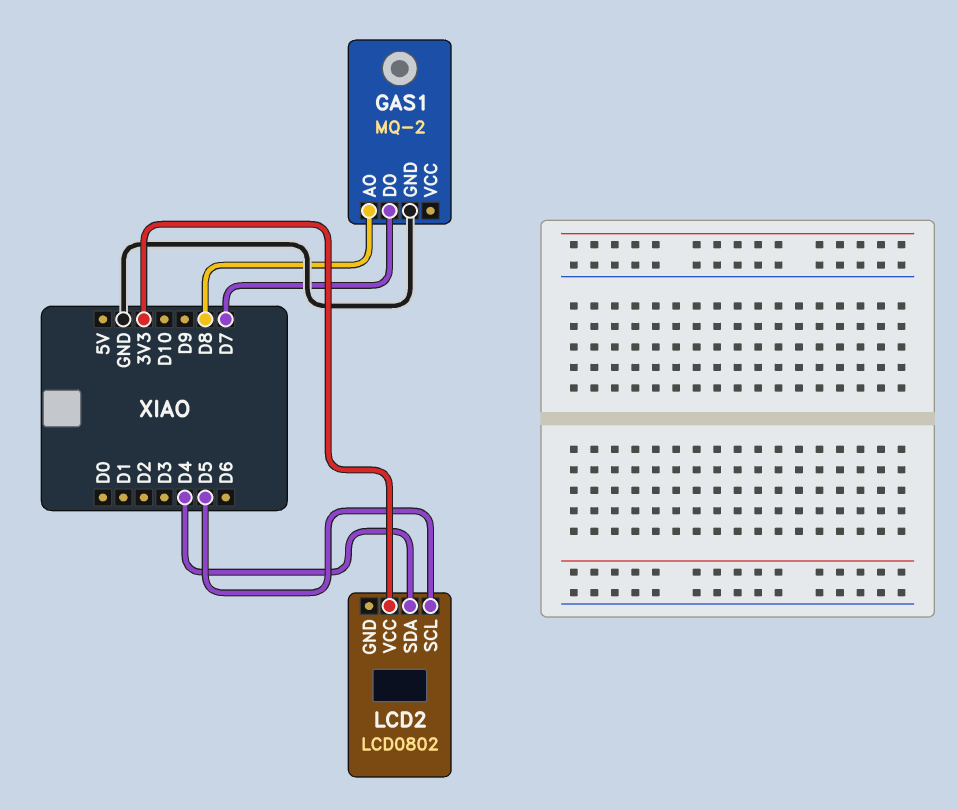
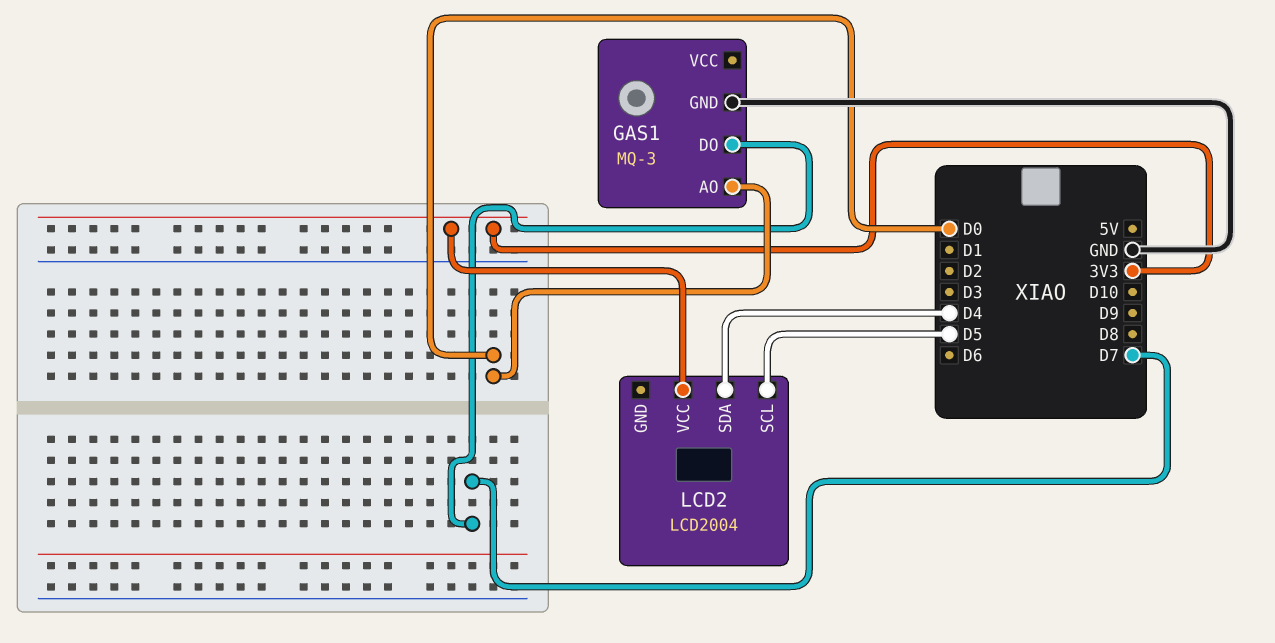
GAS1: MQ-2 -> MQ-3
GAS1 pin AO: D8 -> D0
LCD2: LCD0802 -> LCD2004

